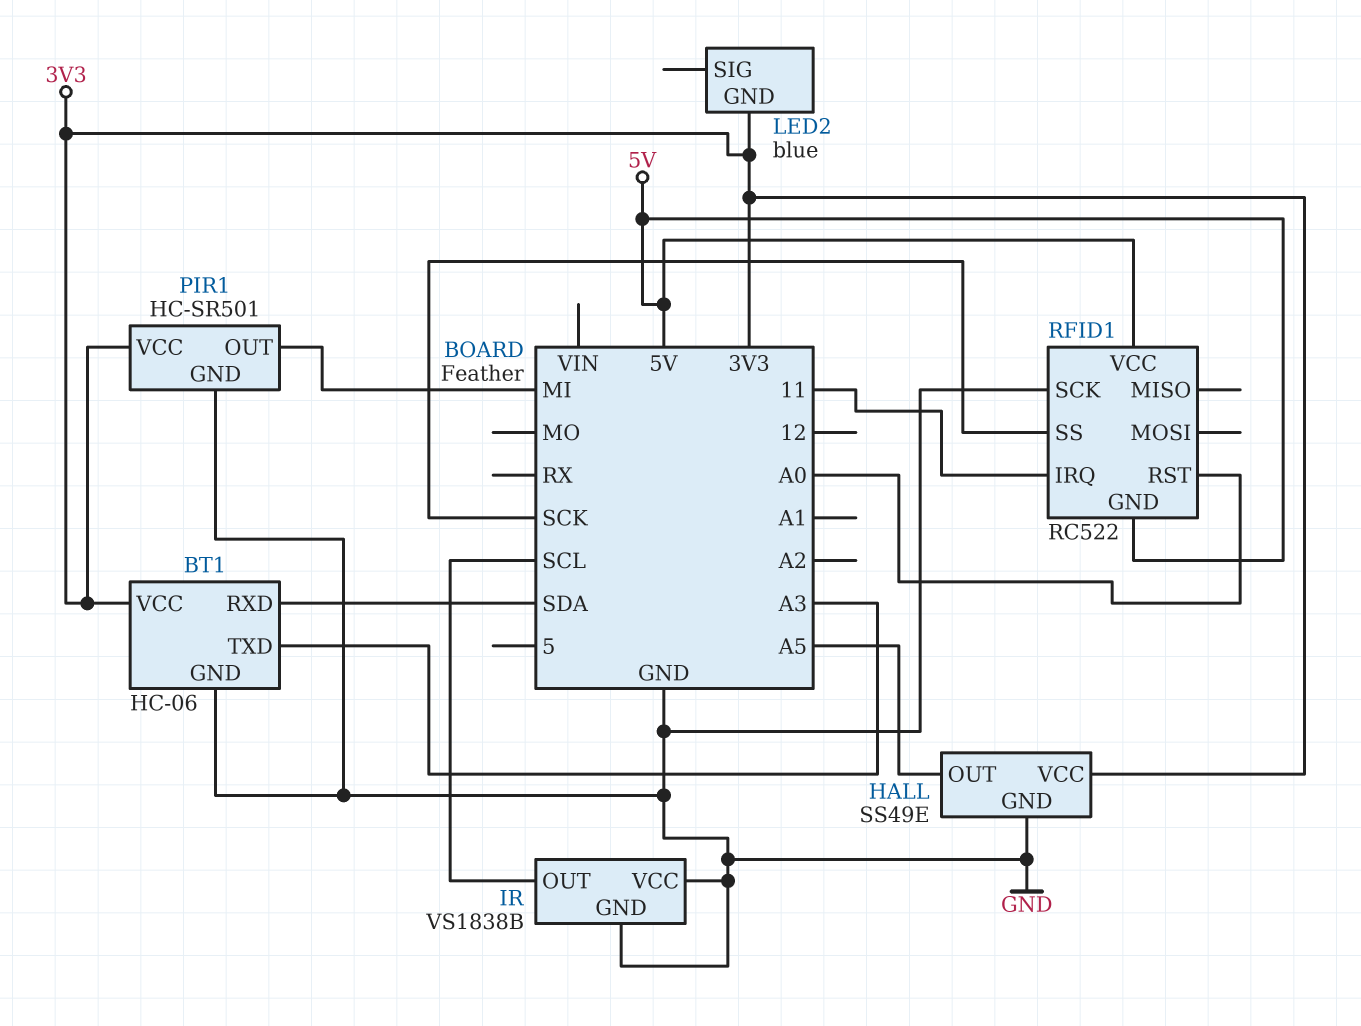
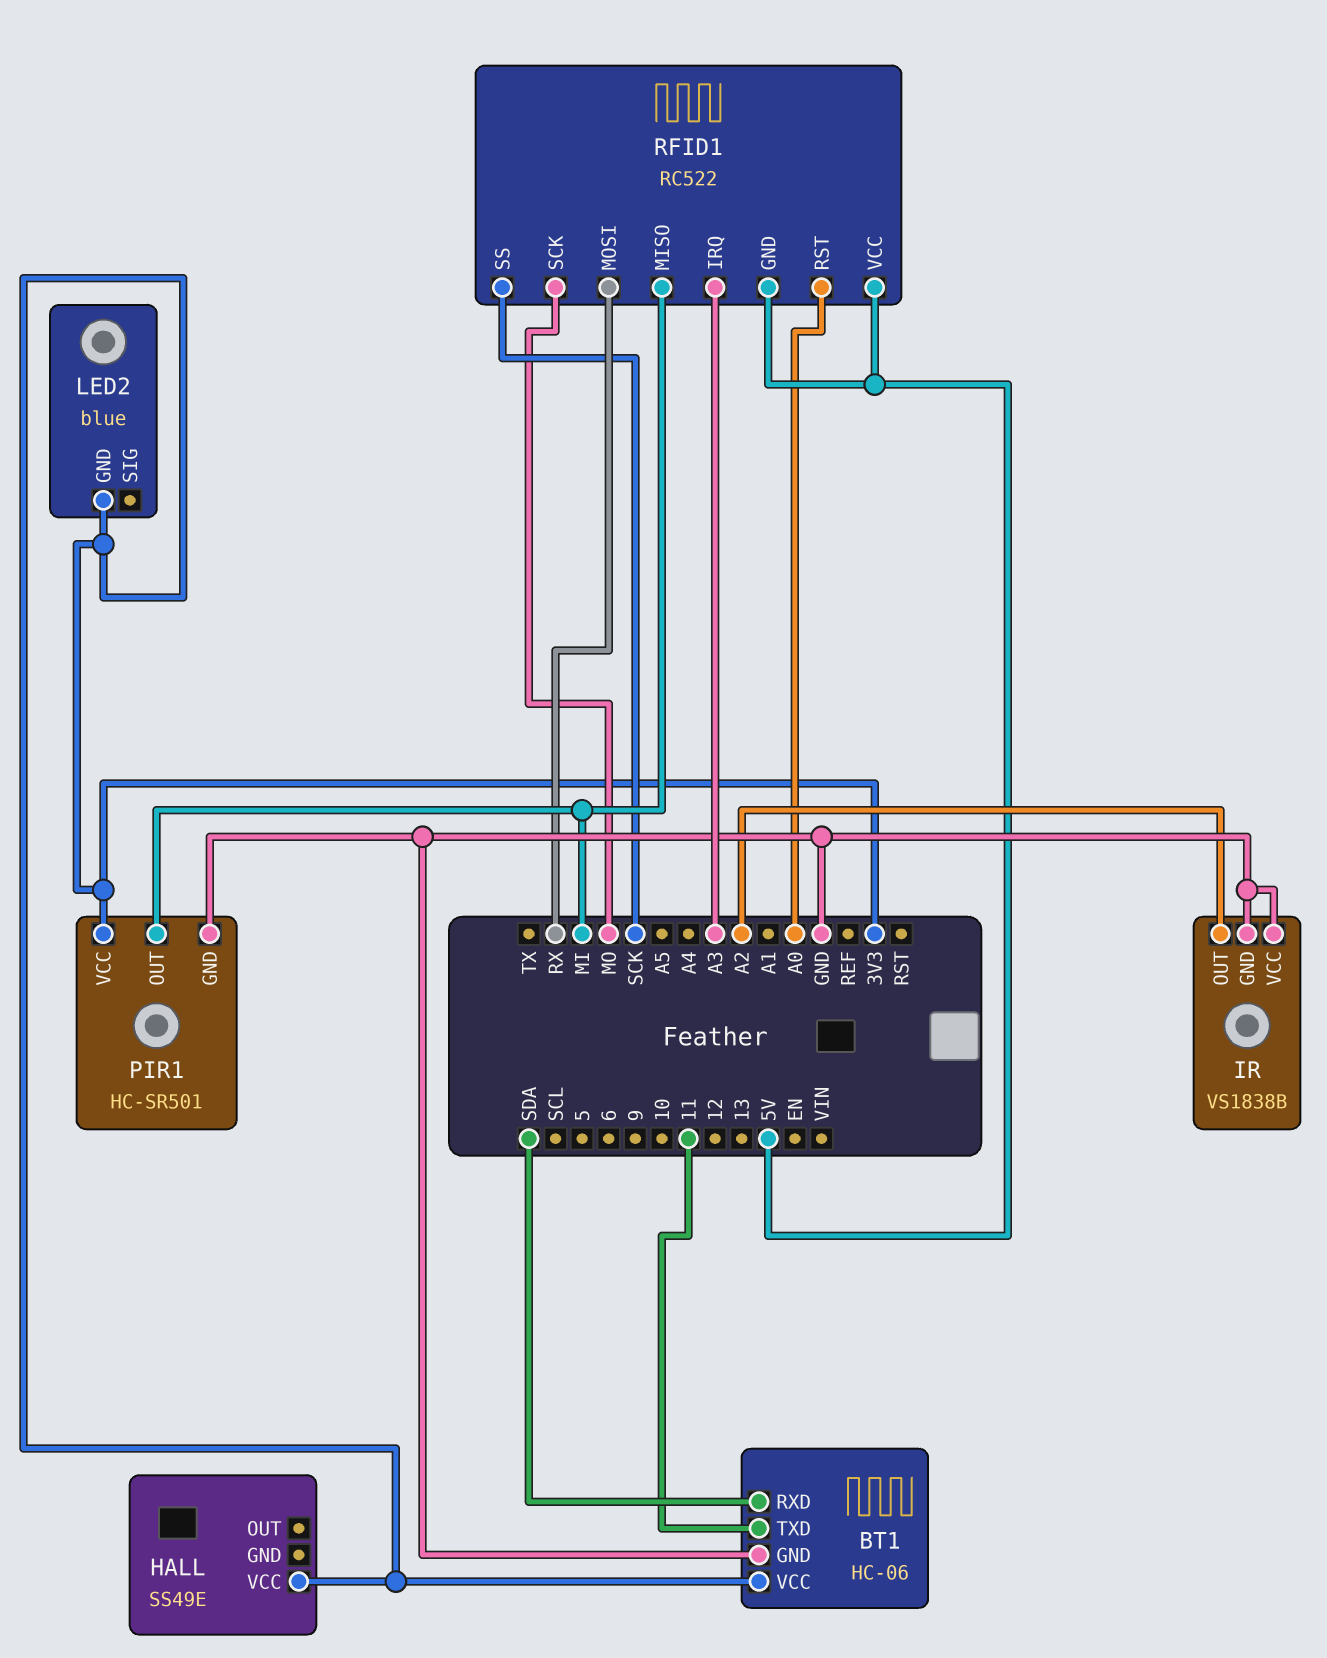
BT1 pin TXD: A3 -> 11
HALL pin GND: GND -> none
HALL pin OUT: A5 -> none
IR pin OUT: SCL -> A2
RFID1 pin IRQ: 11 -> A3
RFID1 pin MISO: none -> MI
RFID1 pin MOSI: none -> RX
RFID1 pin SCK: GND -> MO

